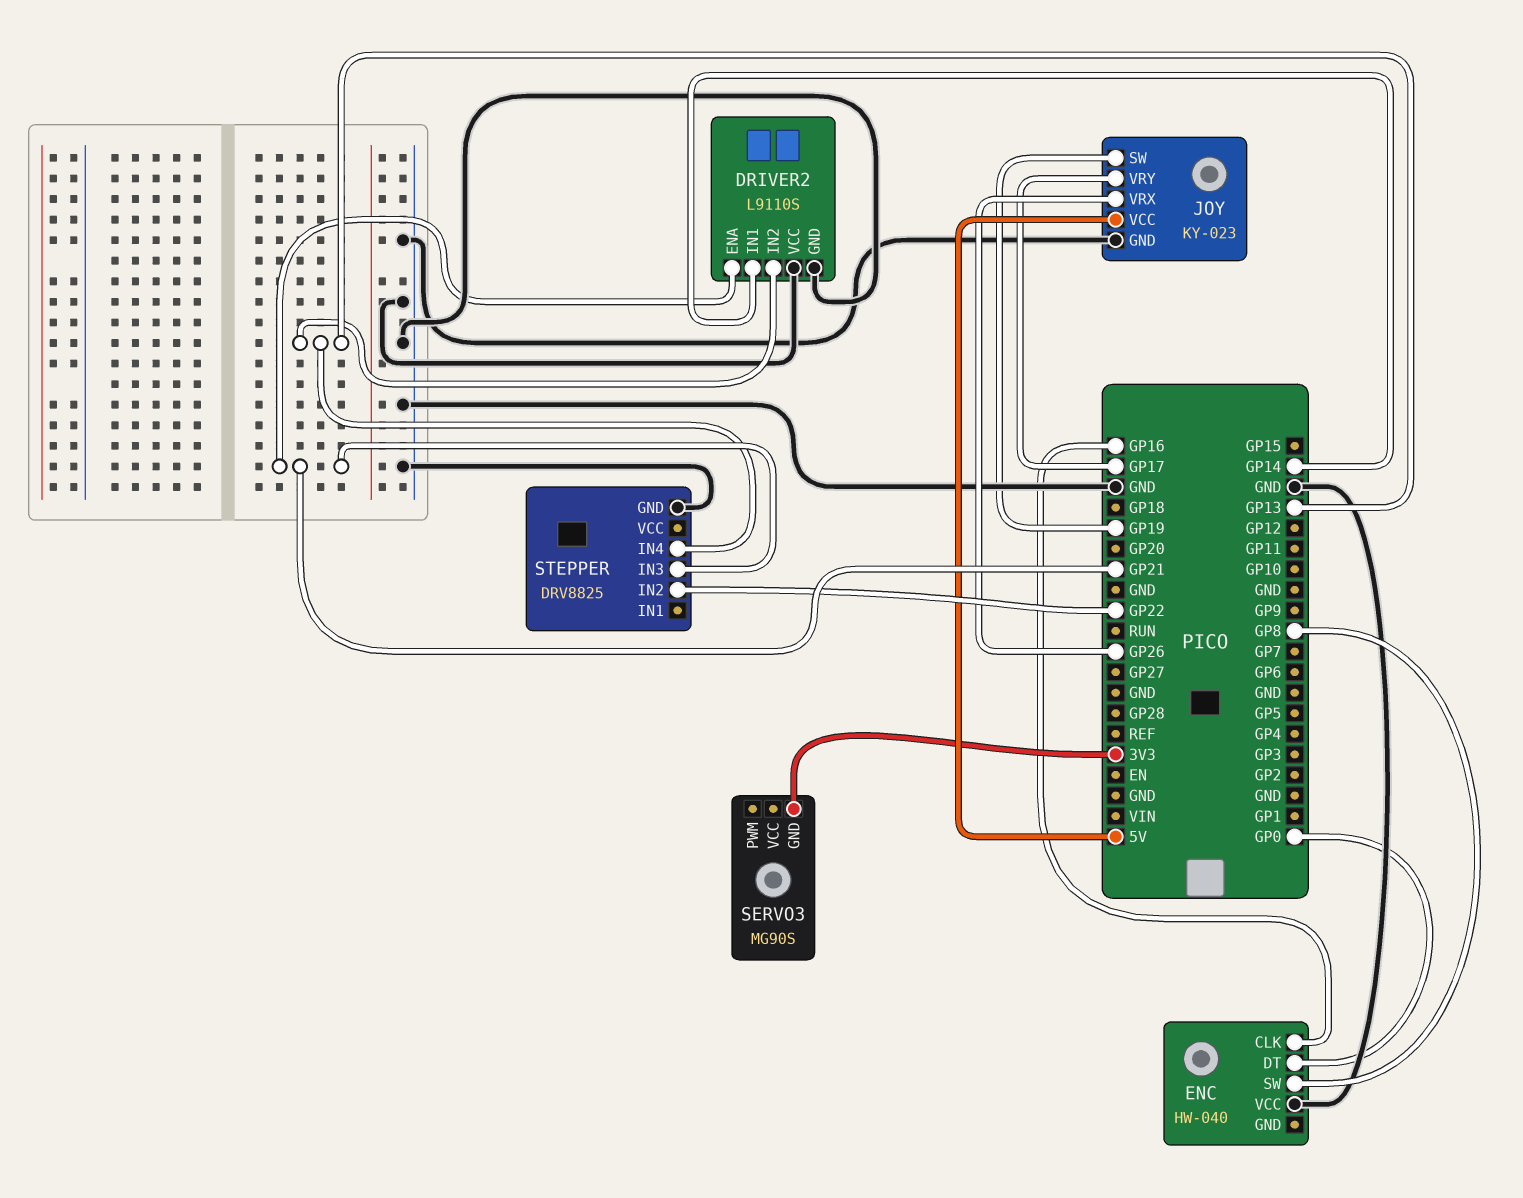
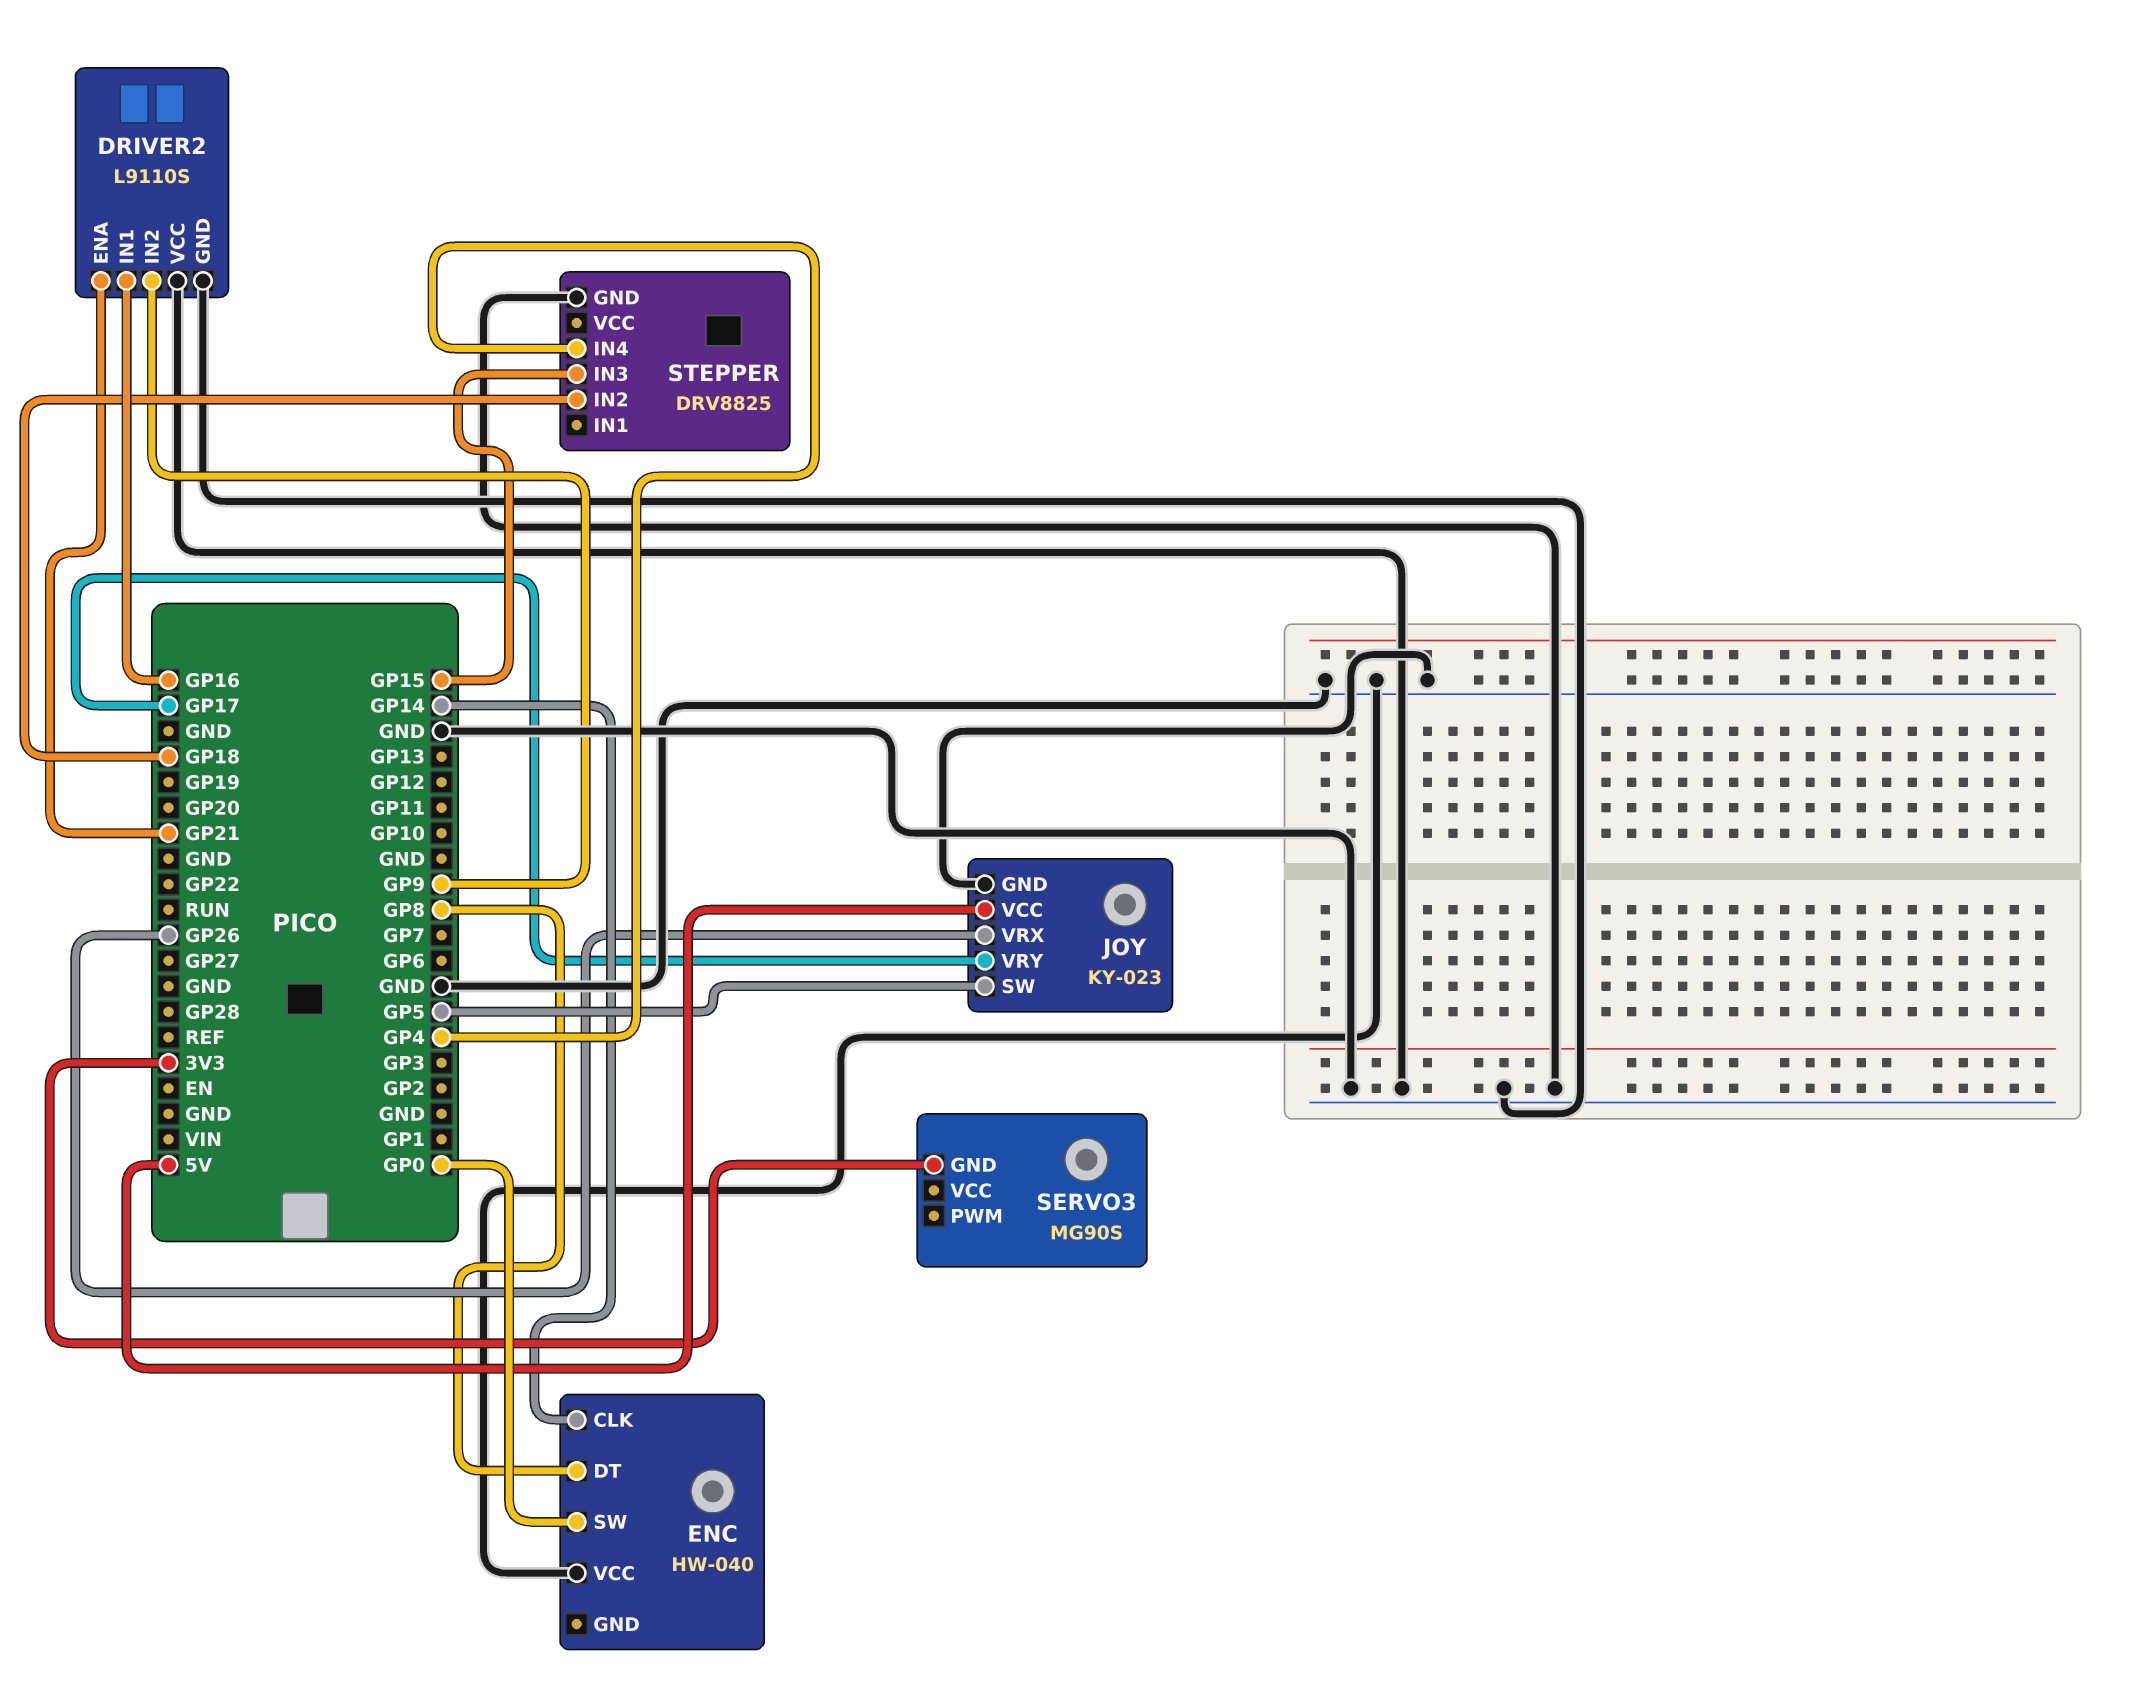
DRIVER2 pin IN1: GP14 -> GP16
DRIVER2 pin IN2: GP13 -> GP9
ENC pin CLK: GP16 -> GP14
ENC pin DT: GP0 -> GP8
ENC pin SW: GP8 -> GP0
JOY pin SW: GP19 -> GP5
STEPPER pin IN2: GP22 -> GP18
STEPPER pin IN3: GP21 -> GP15
STEPPER pin IN4: GP13 -> GP4

